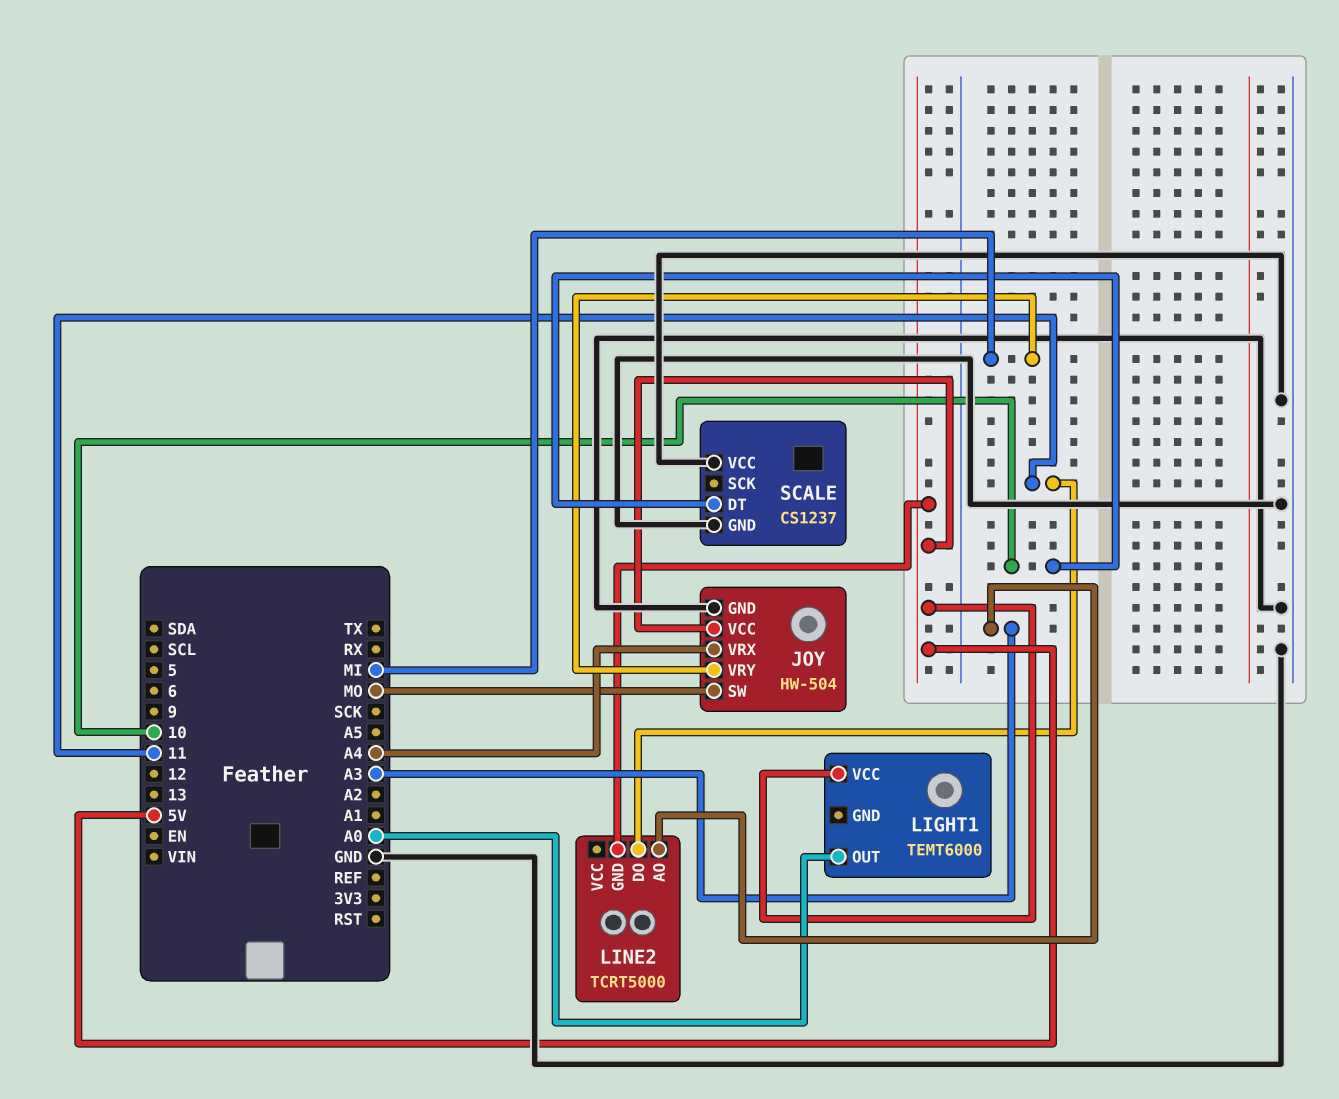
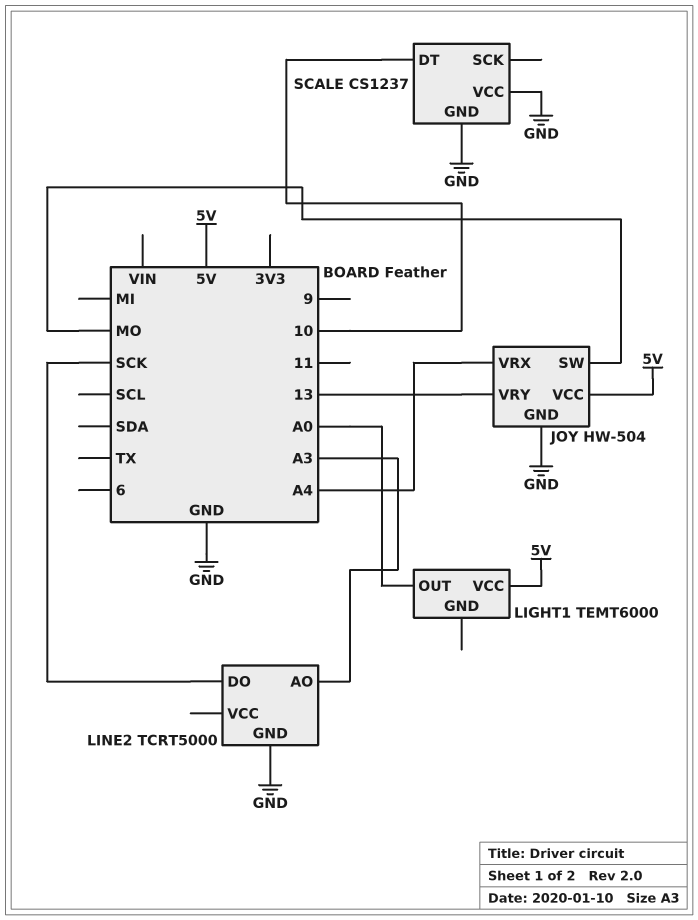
JOY pin VRY: MI -> 13
LINE2 pin DO: 11 -> SCK
LINE2 pin GND: 5V -> GND

